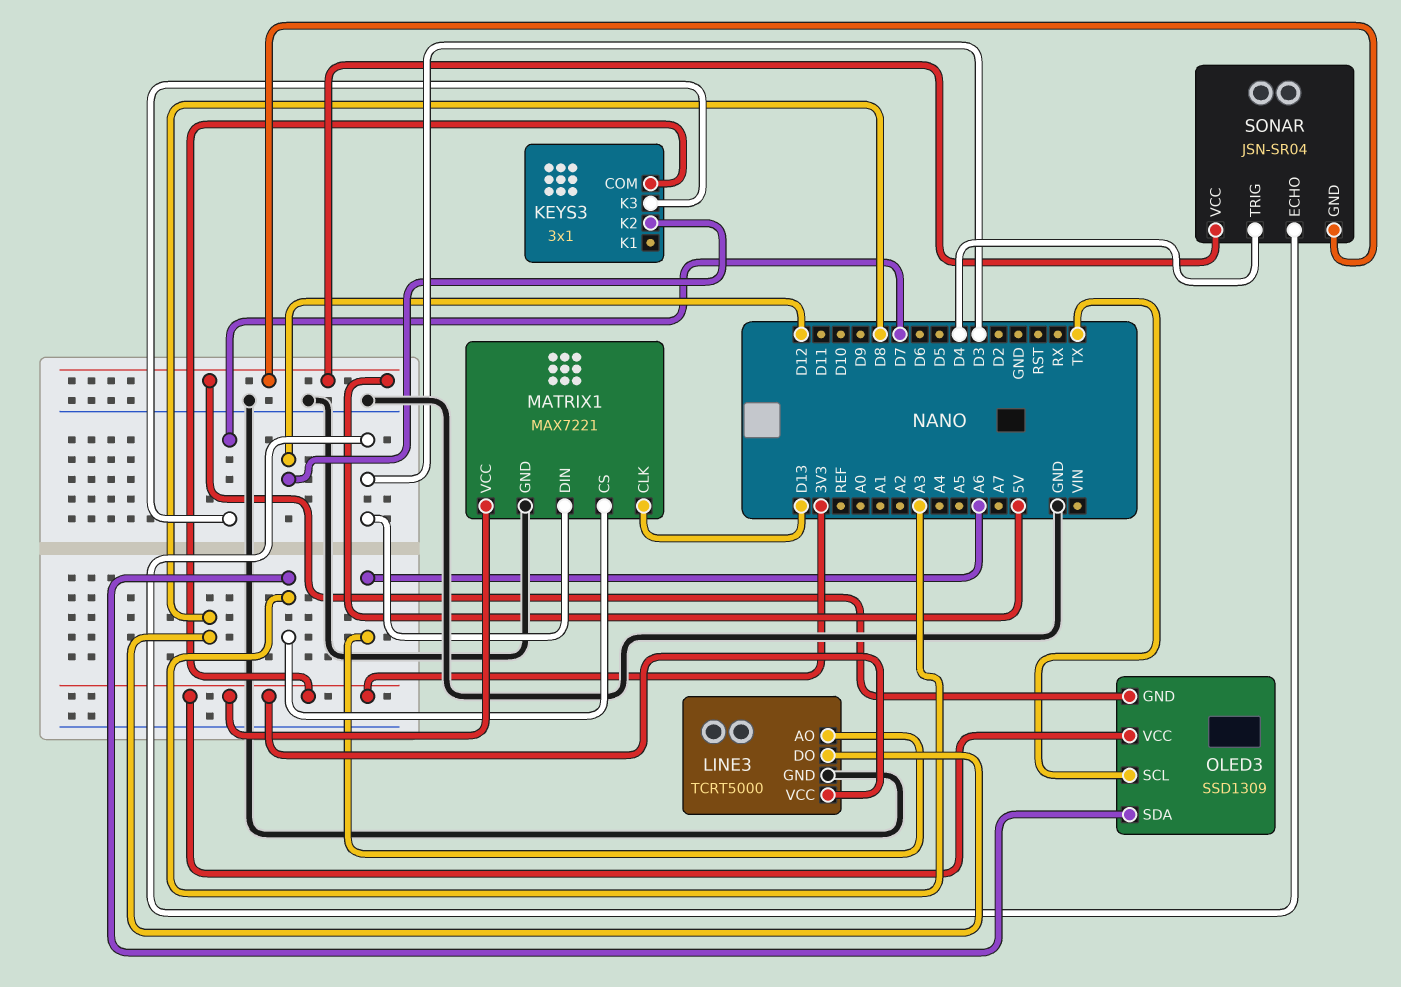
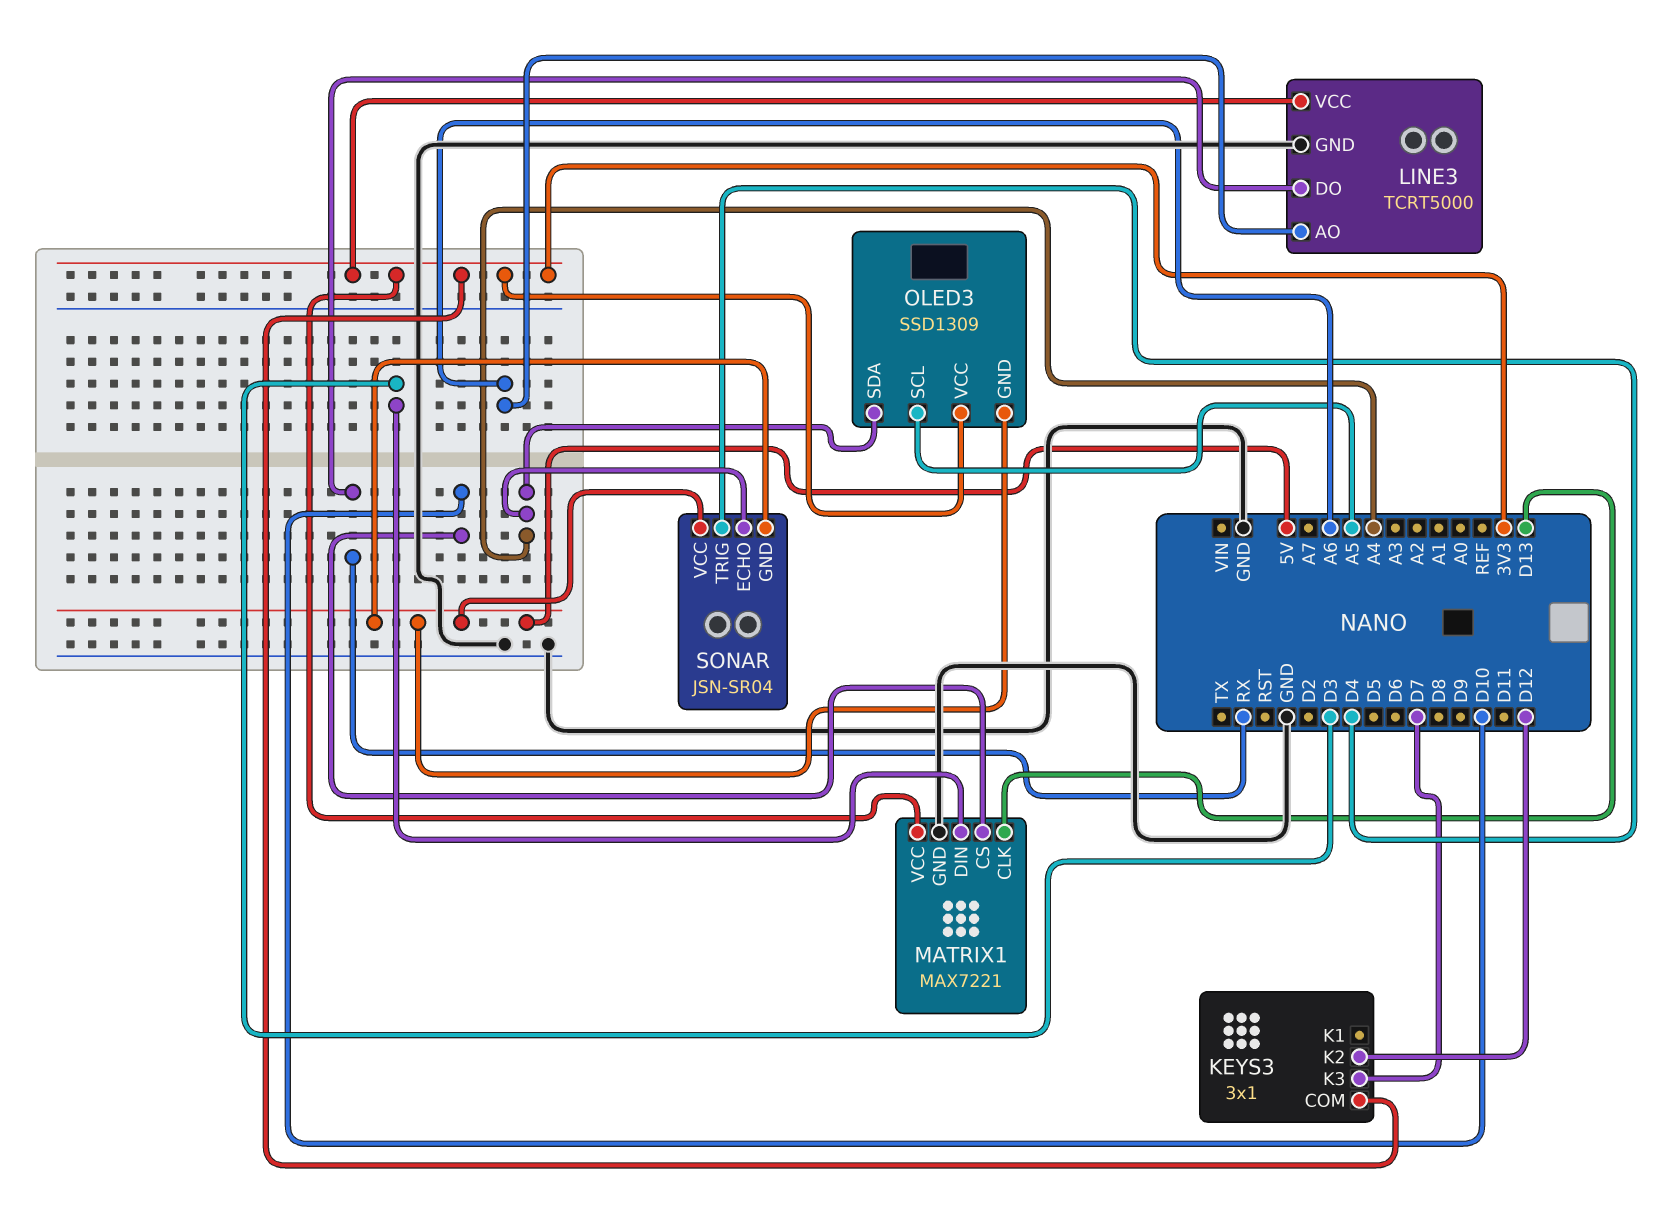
LINE3 pin DO: D8 -> RX
MATRIX1 pin CS: A3 -> D10
OLED3 pin SCL: TX -> A5
OLED3 pin SDA: A3 -> A4
SONAR pin ECHO: D3 -> A4

